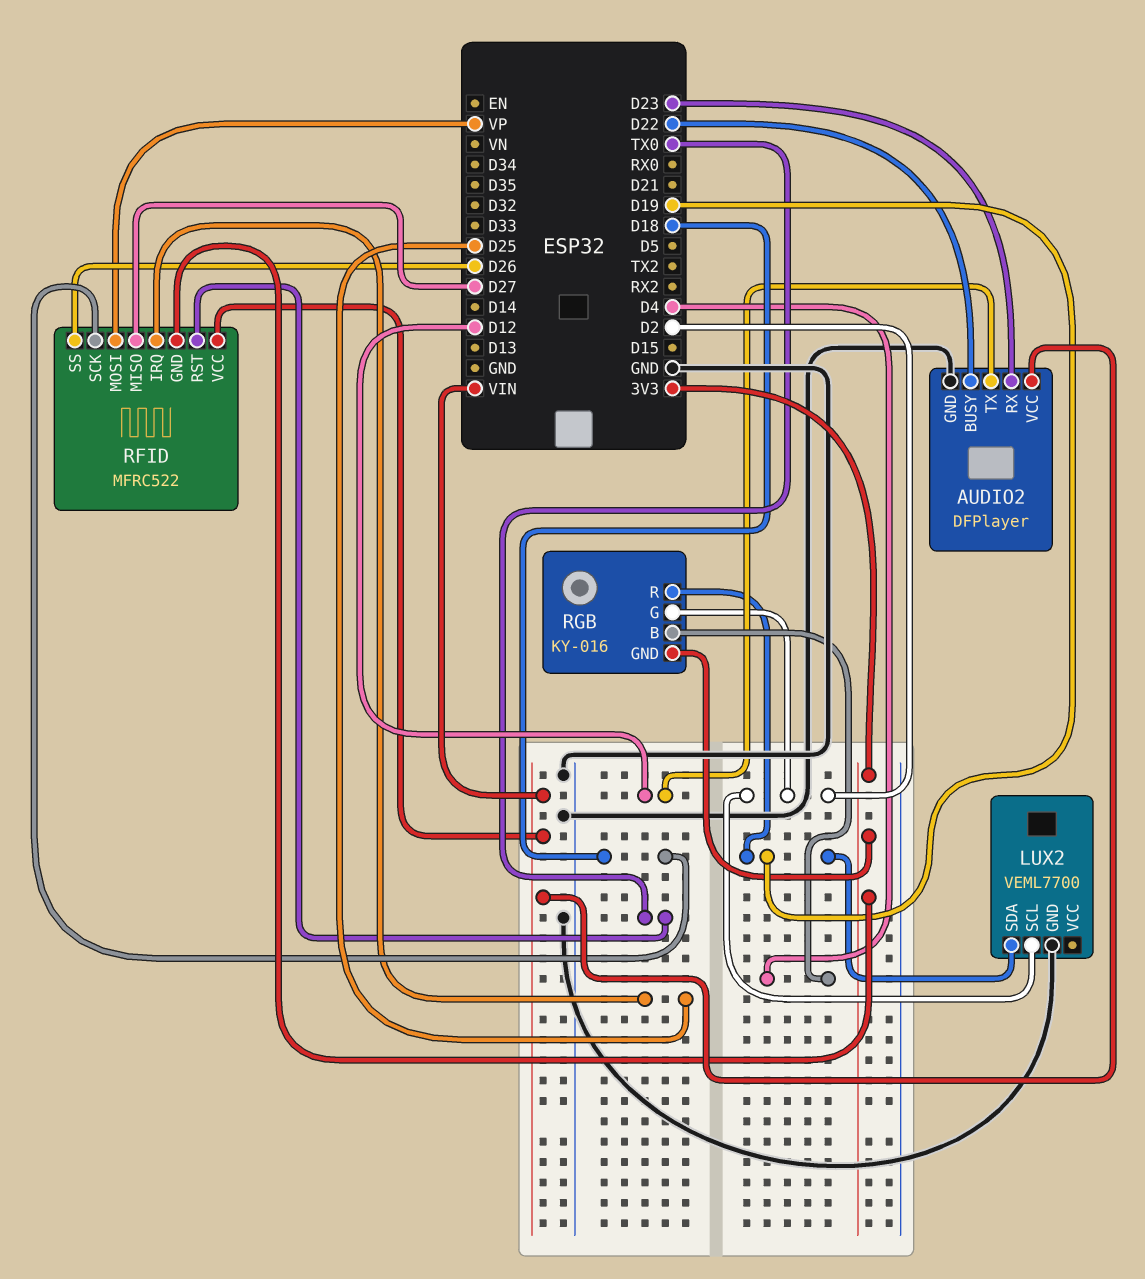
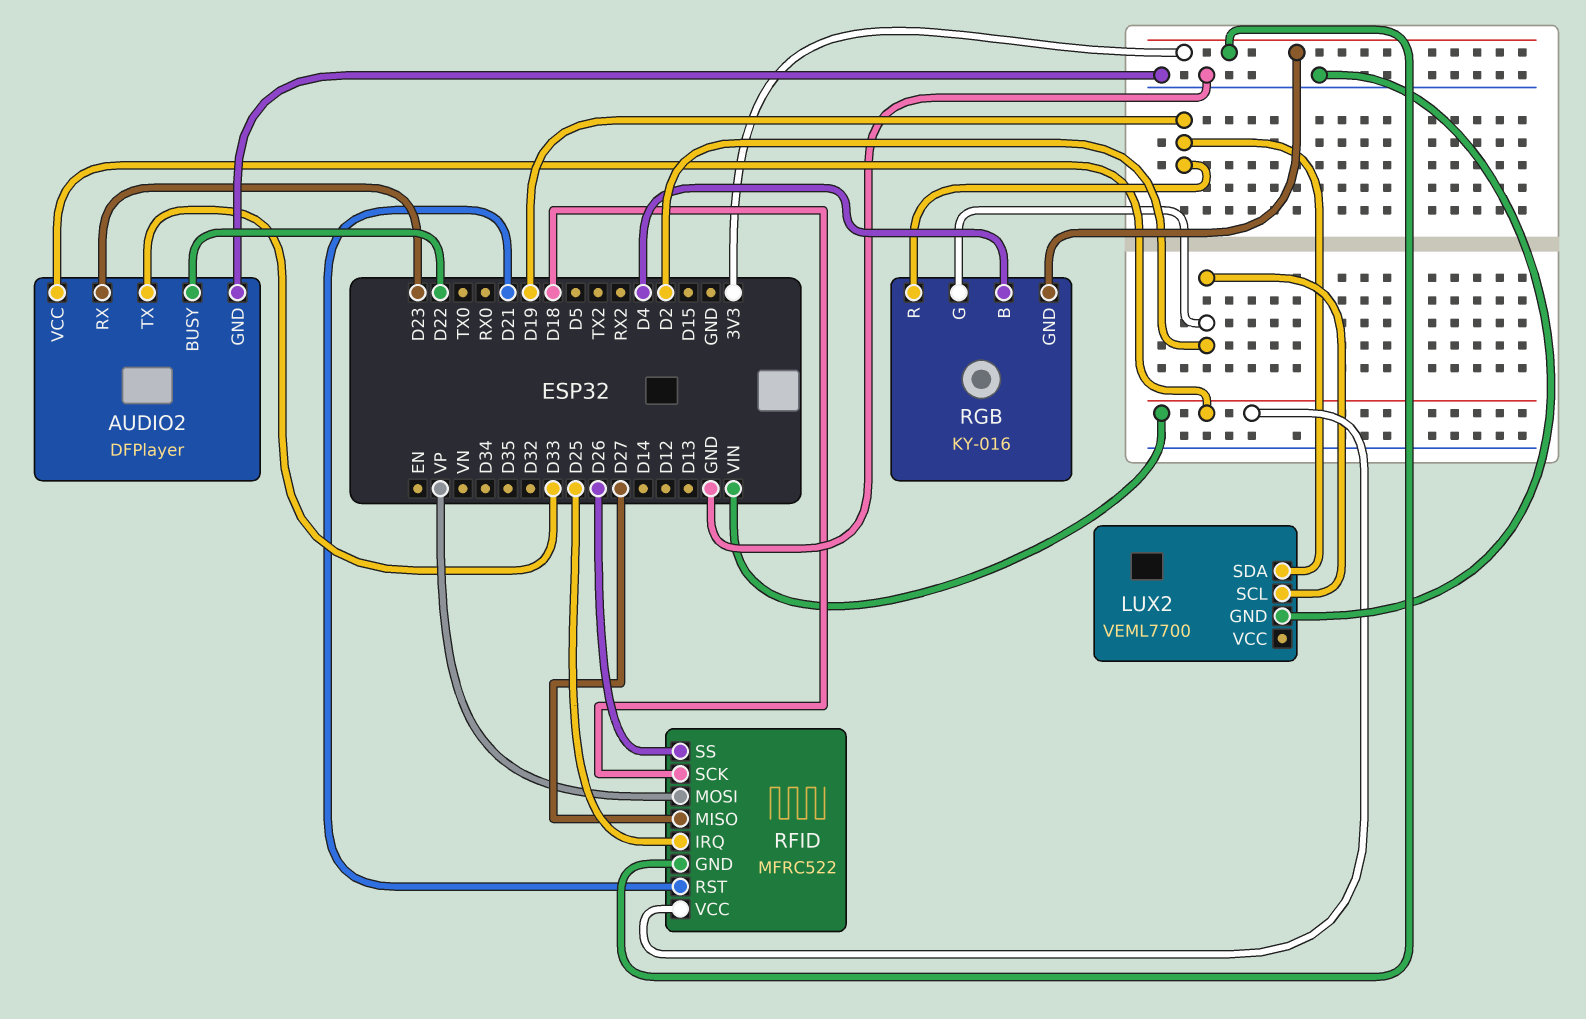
AUDIO2 pin TX: D12 -> D33
RFID pin RST: TX0 -> D21

